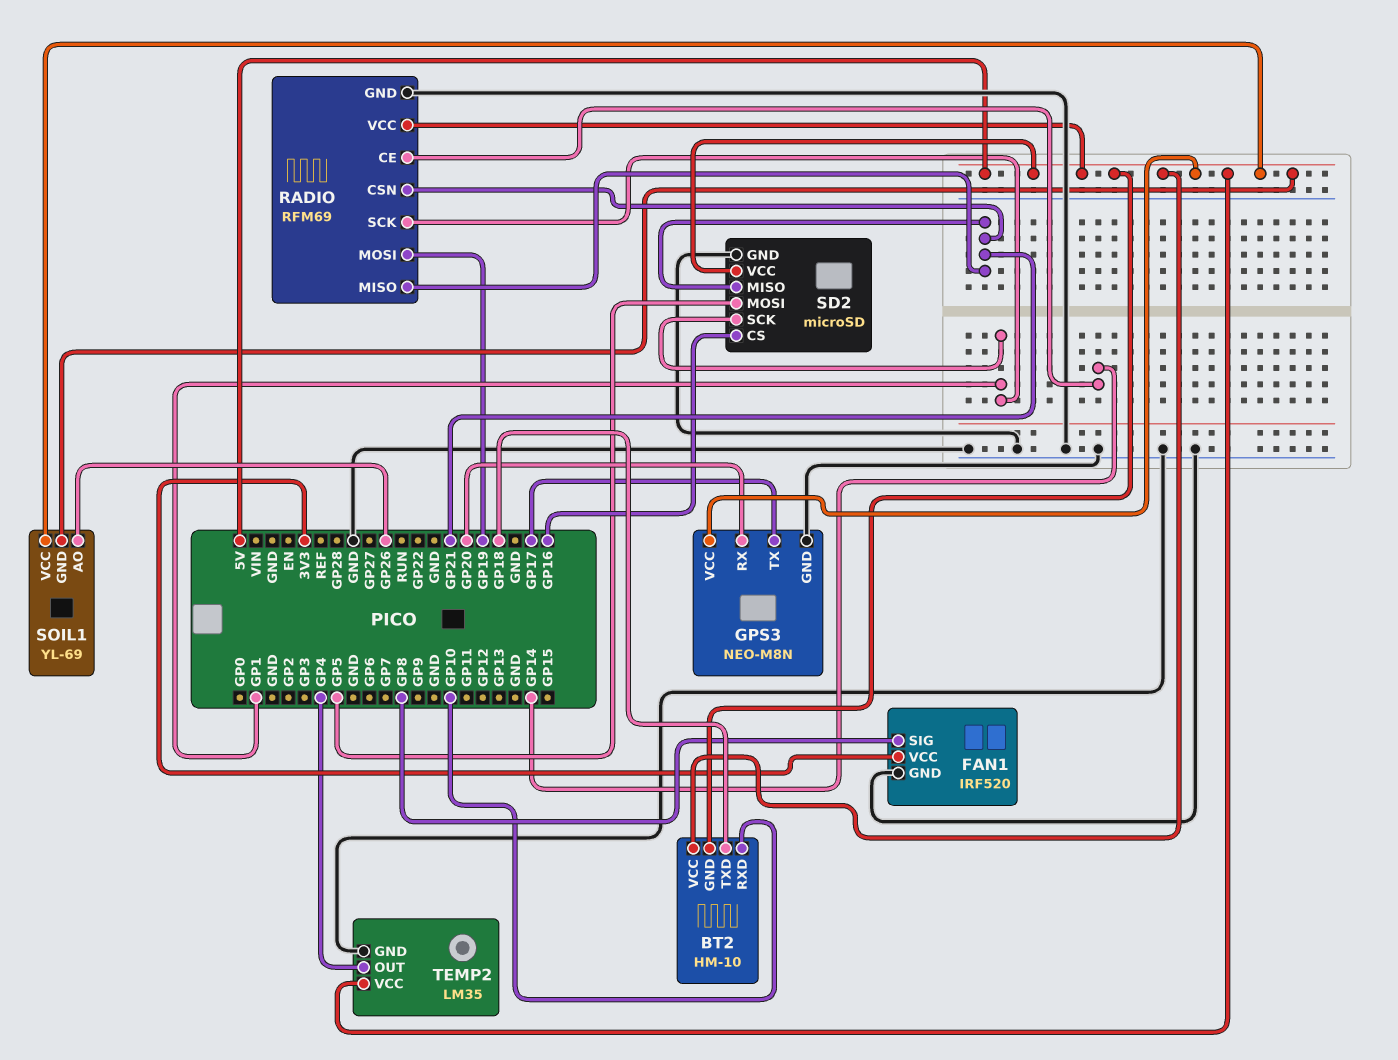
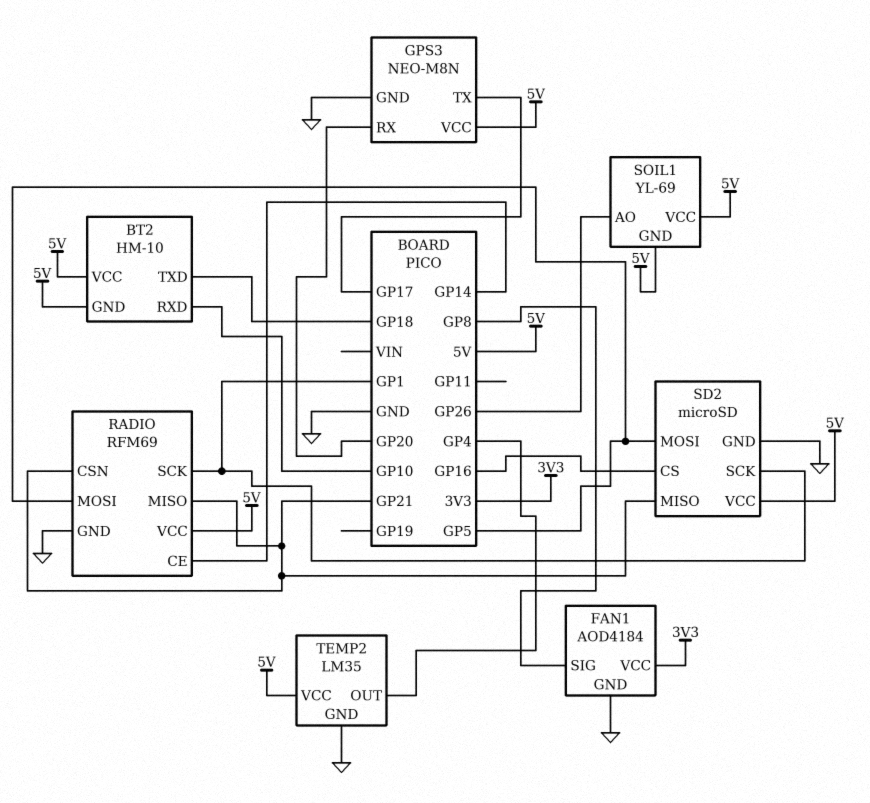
FAN1: IRF520 -> AOD4184
RADIO pin MOSI: GP19 -> GP5

